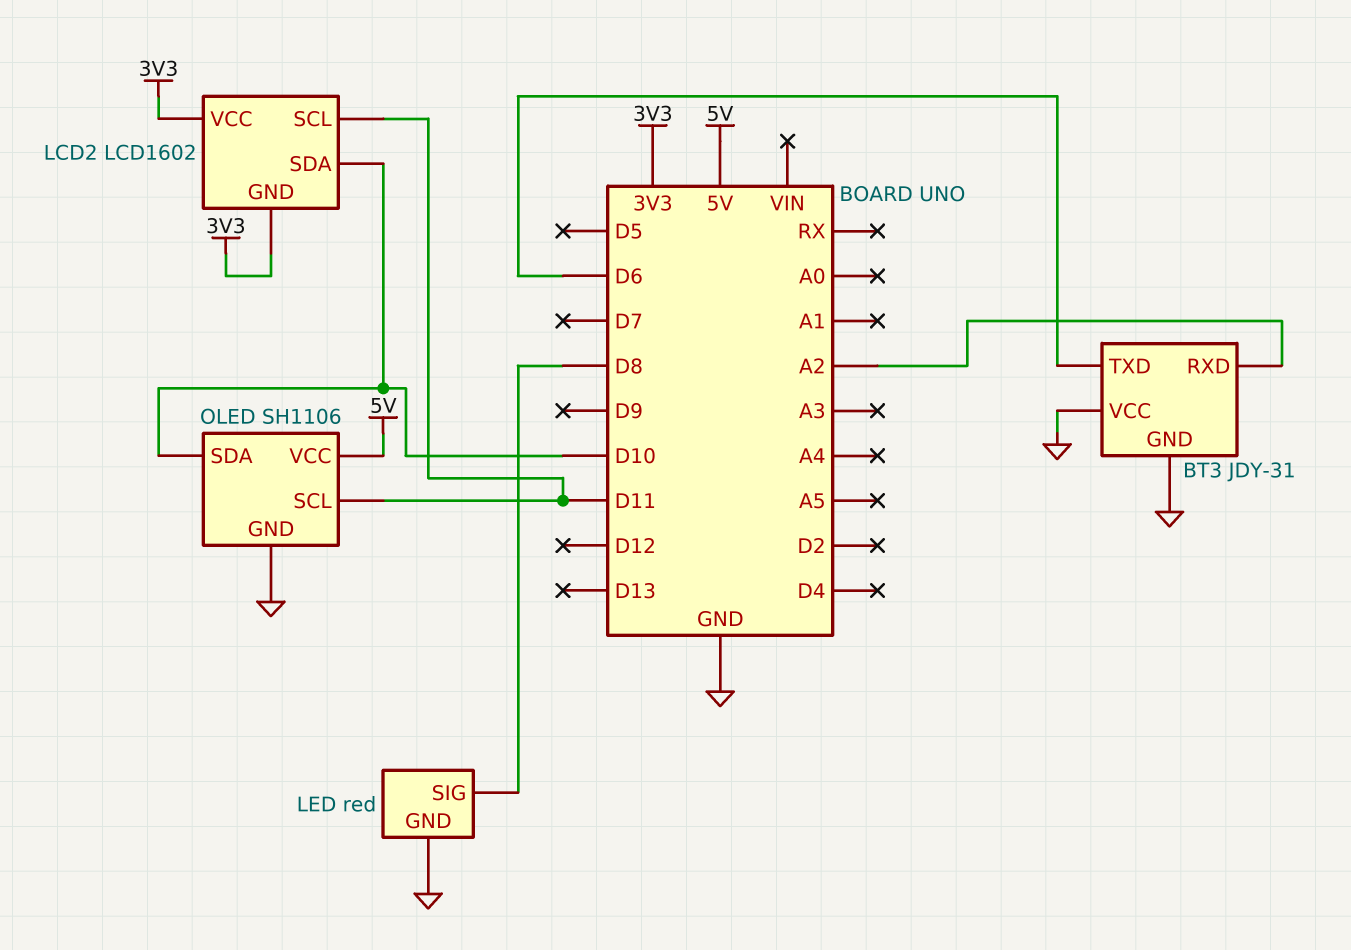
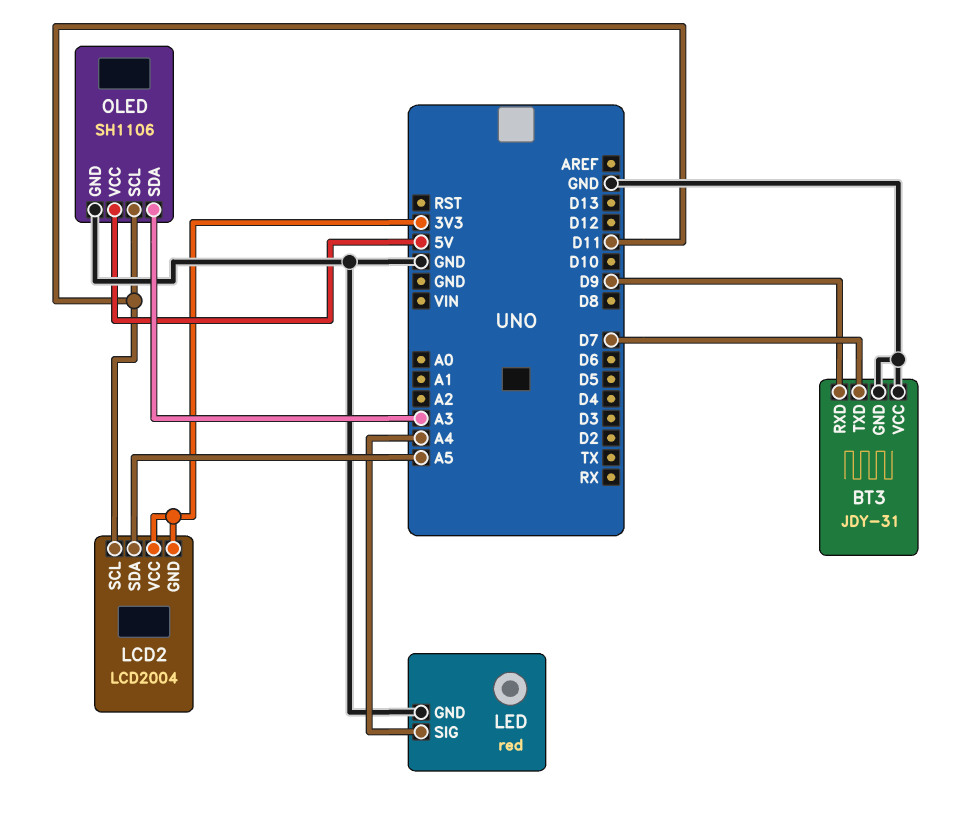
BT3 pin RXD: A2 -> D9
BT3 pin TXD: D6 -> D7
LCD2: LCD1602 -> LCD2004
LCD2 pin SDA: D10 -> A5
LED pin SIG: D8 -> A4
OLED pin SDA: D10 -> A3

